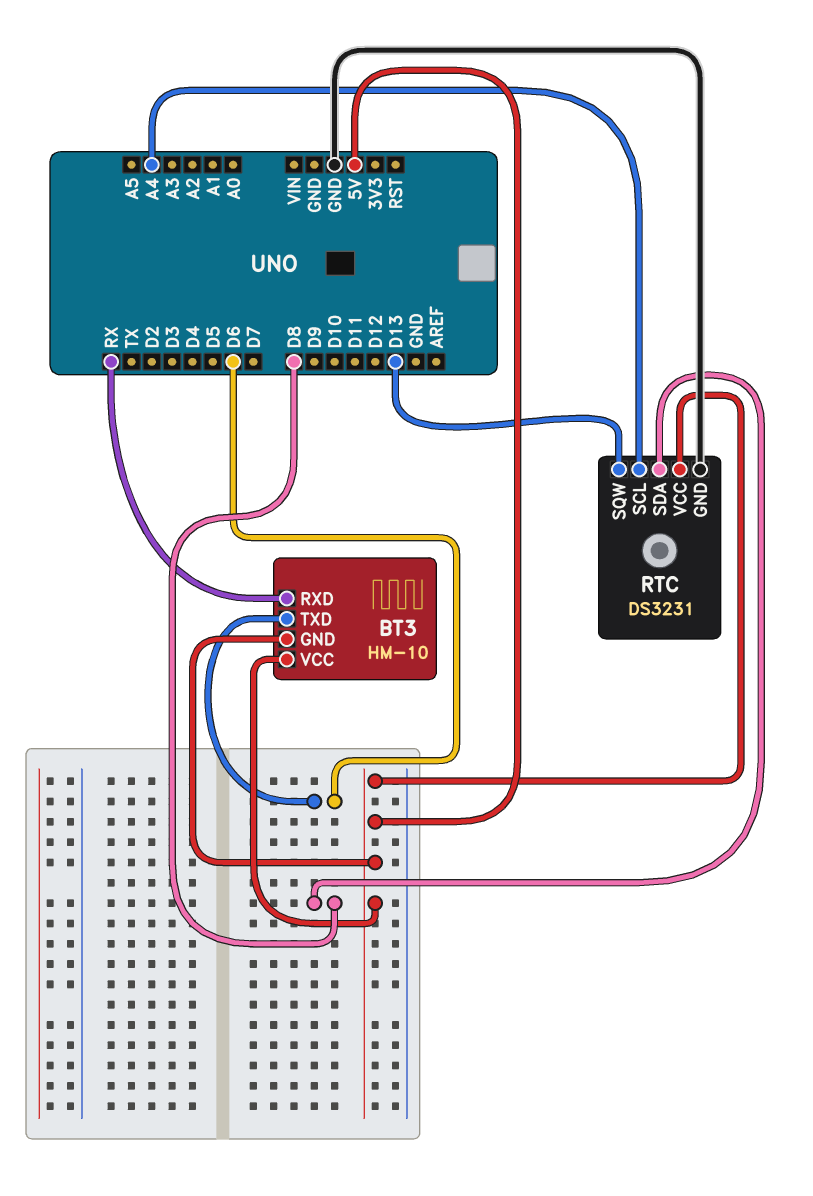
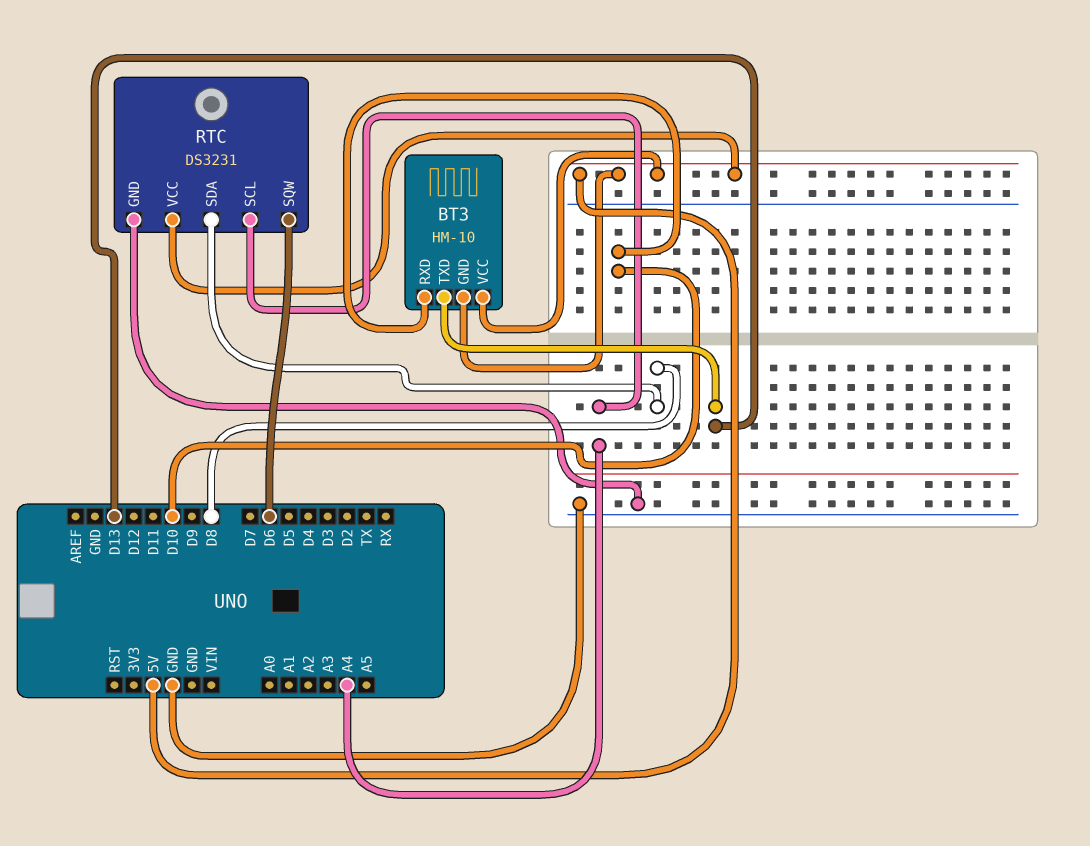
BT3 pin RXD: RX -> D10
BT3 pin TXD: D6 -> D13
RTC pin SQW: D13 -> D6

